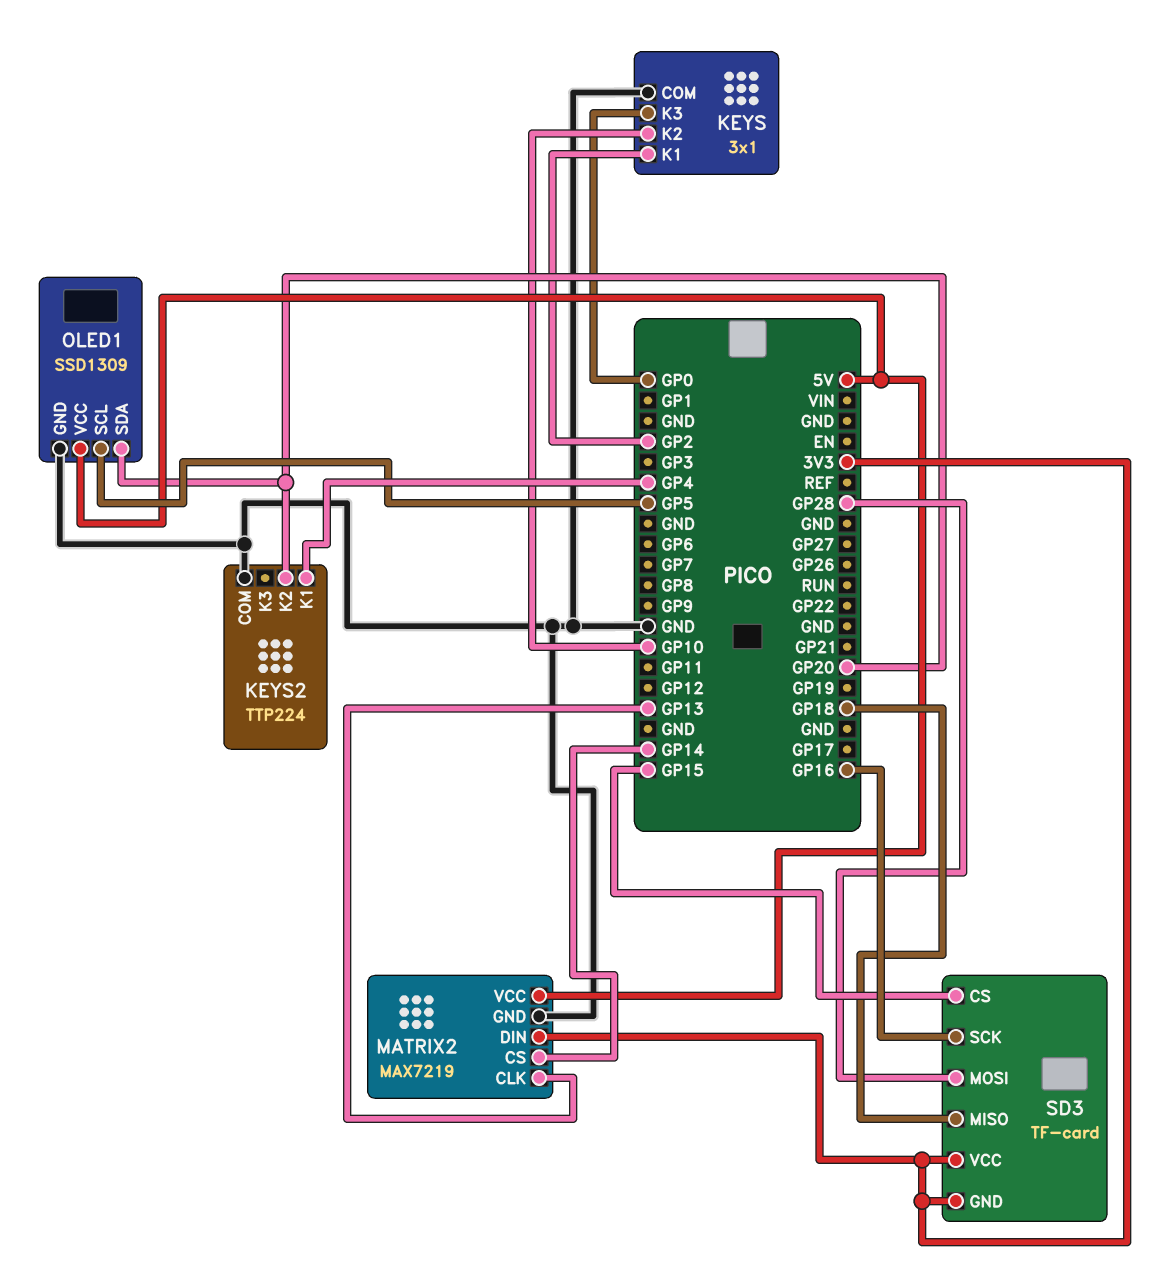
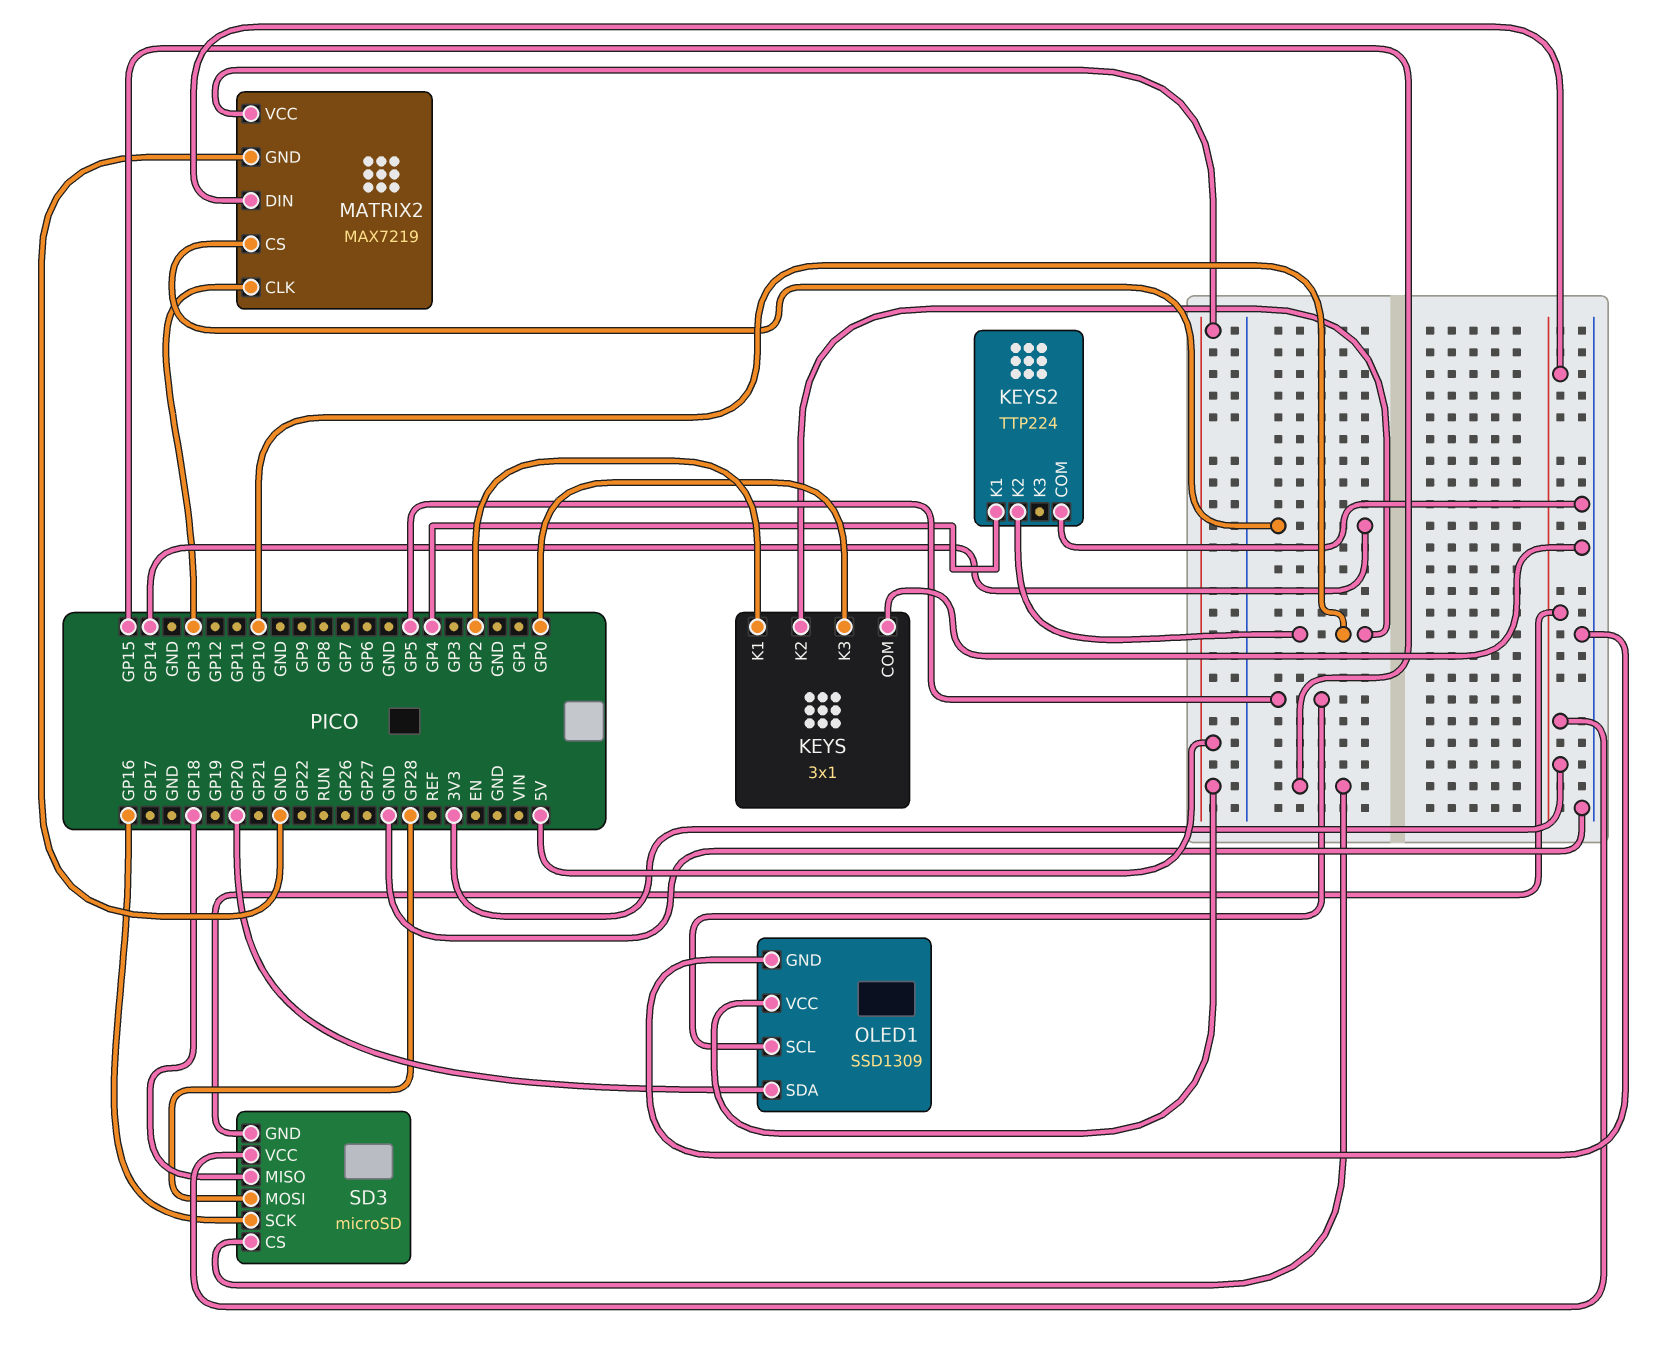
KEYS2 pin K2: GP20 -> GP10
SD3: TF-card -> microSD

